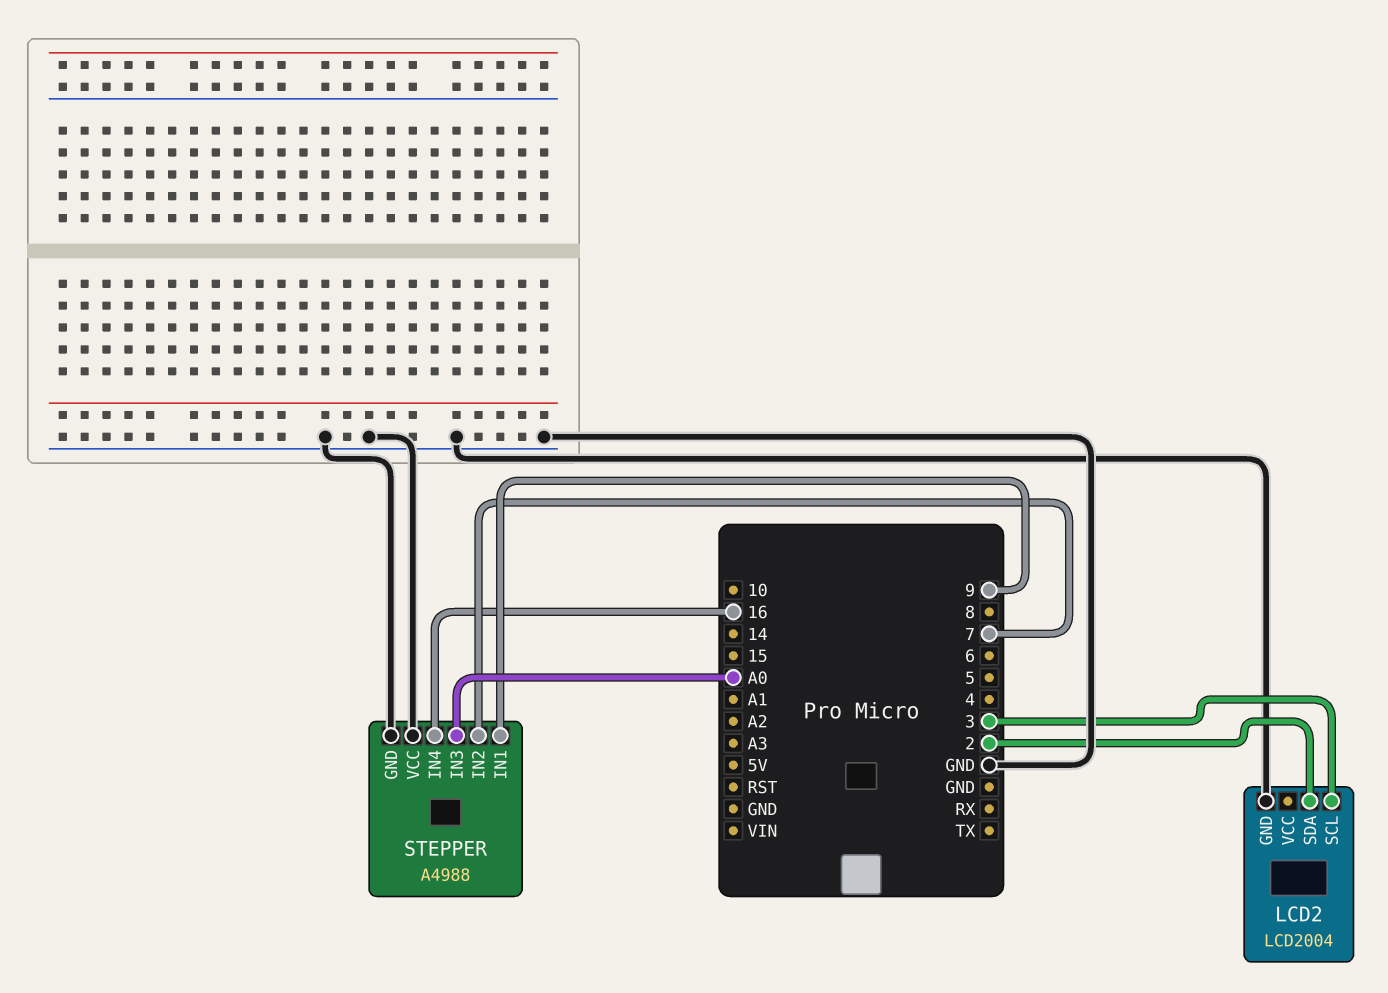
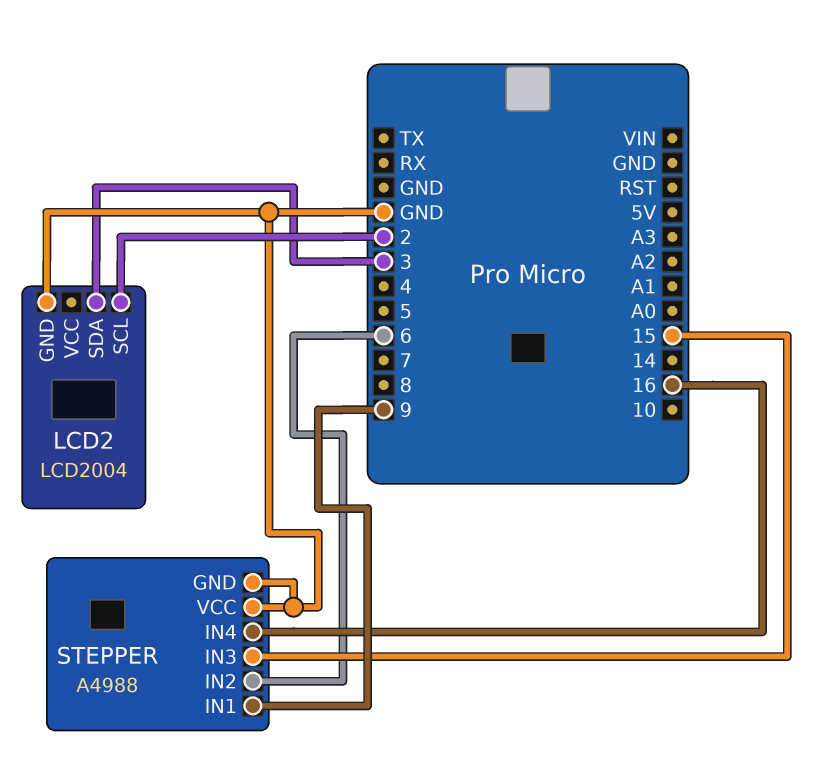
LCD2 pin SCL: 3 -> 2
LCD2 pin SDA: 2 -> 3
STEPPER pin IN2: 7 -> 6
STEPPER pin IN3: A0 -> 15

